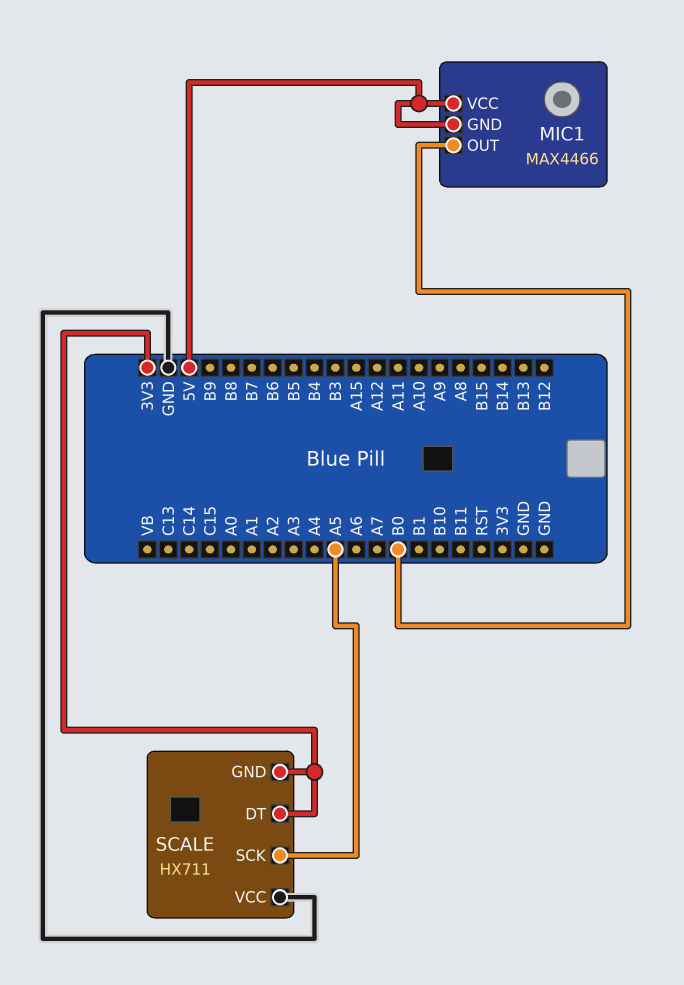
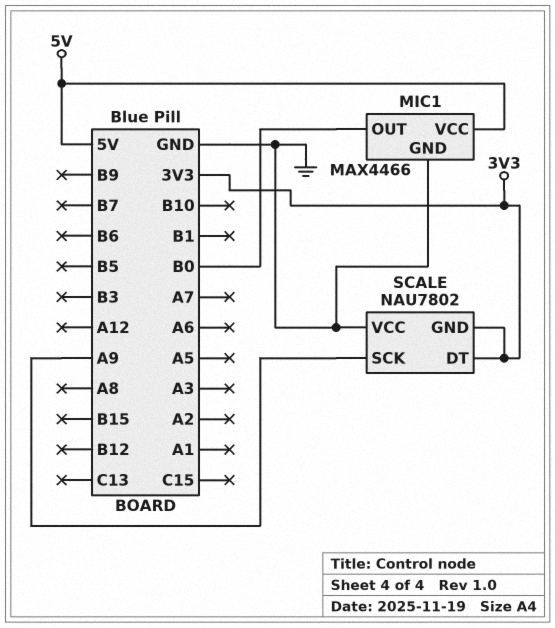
MIC1 pin GND: 5V -> GND
SCALE: HX711 -> NAU7802
SCALE pin SCK: A5 -> A9

